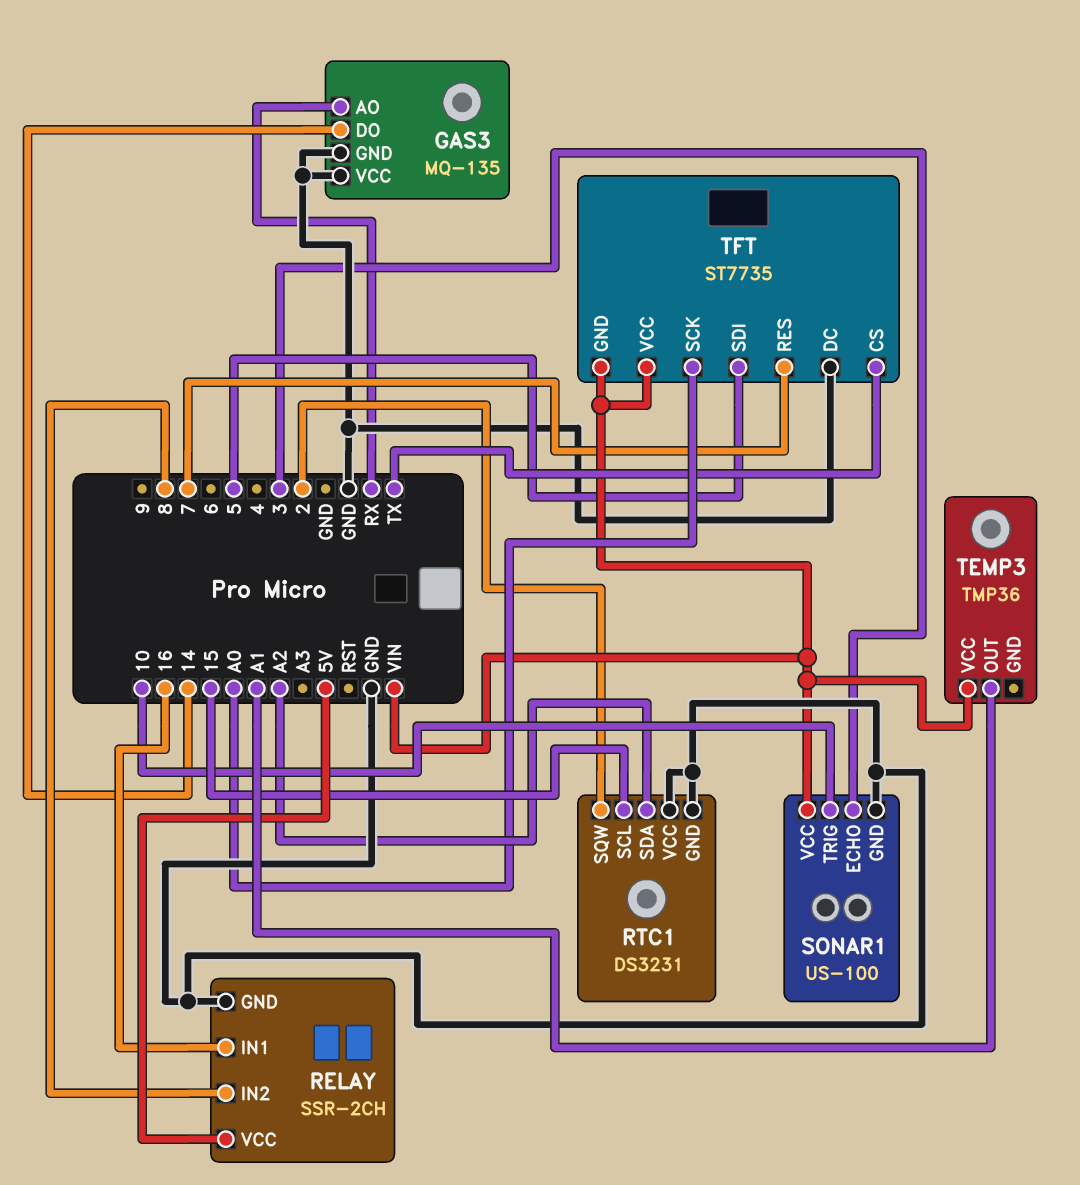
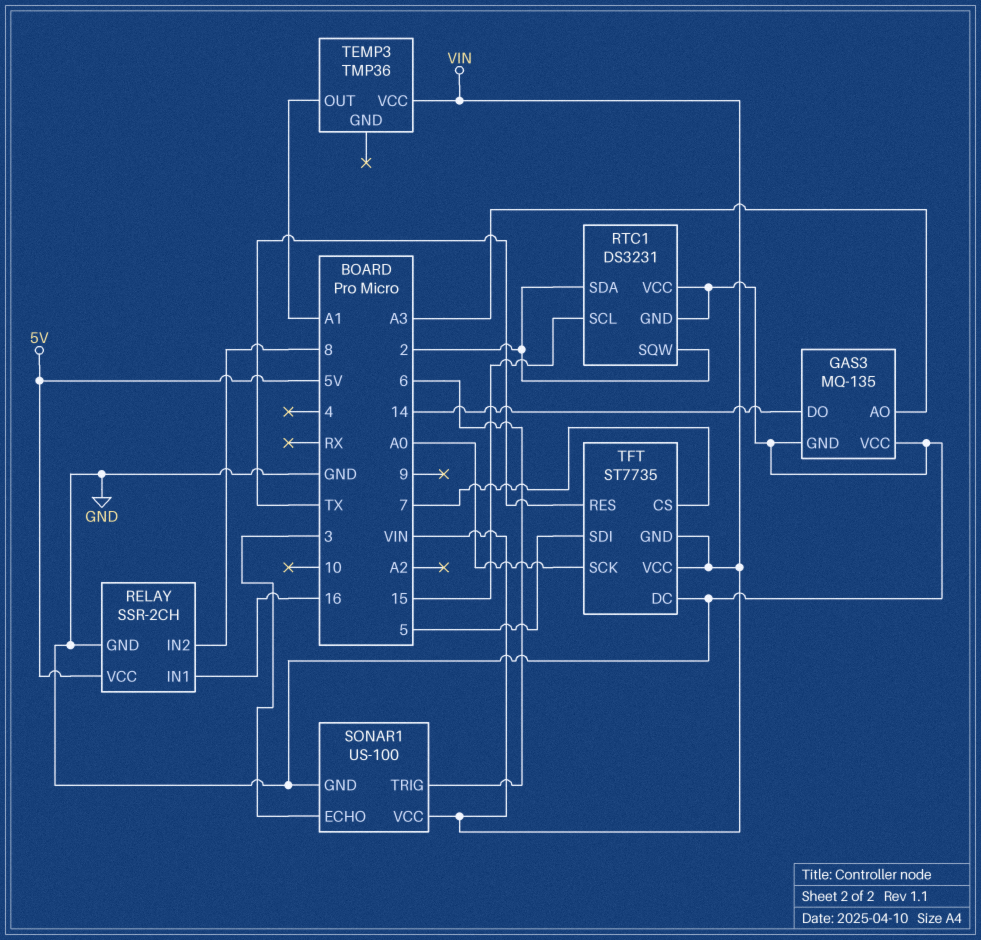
GAS3 pin AO: RX -> A3
RTC1 pin SDA: A2 -> 2
SONAR1 pin TRIG: 10 -> 6
TFT pin CS: TX -> 7
TFT pin RES: 7 -> TX

